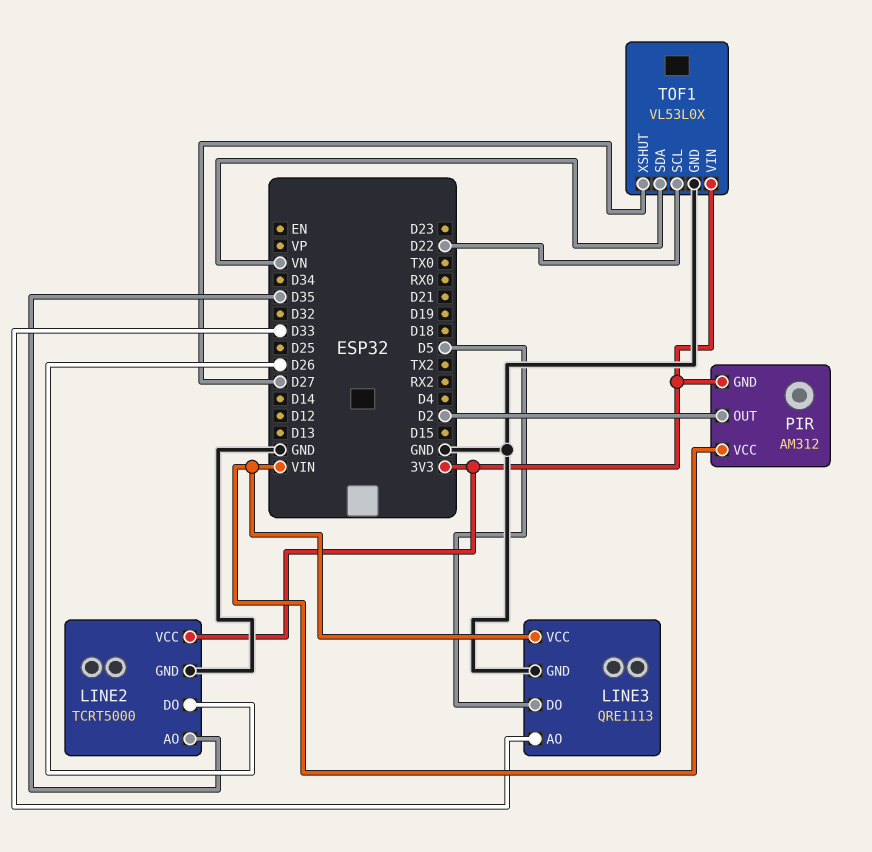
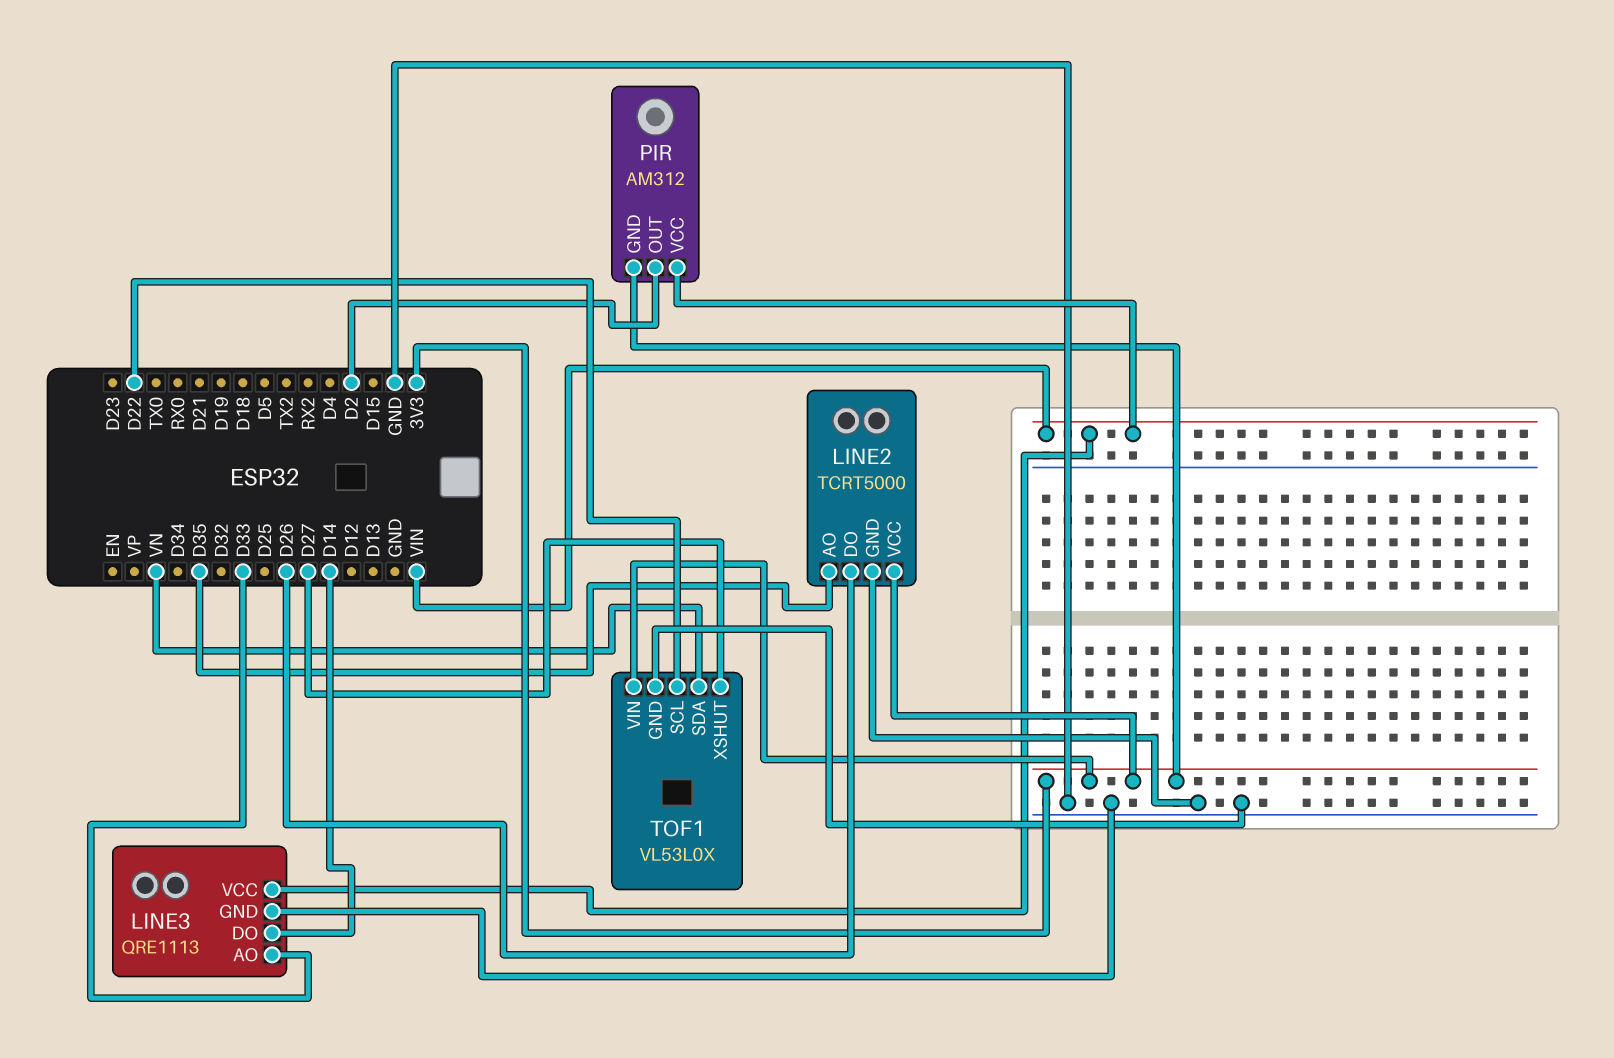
LINE3 pin DO: D5 -> D14

